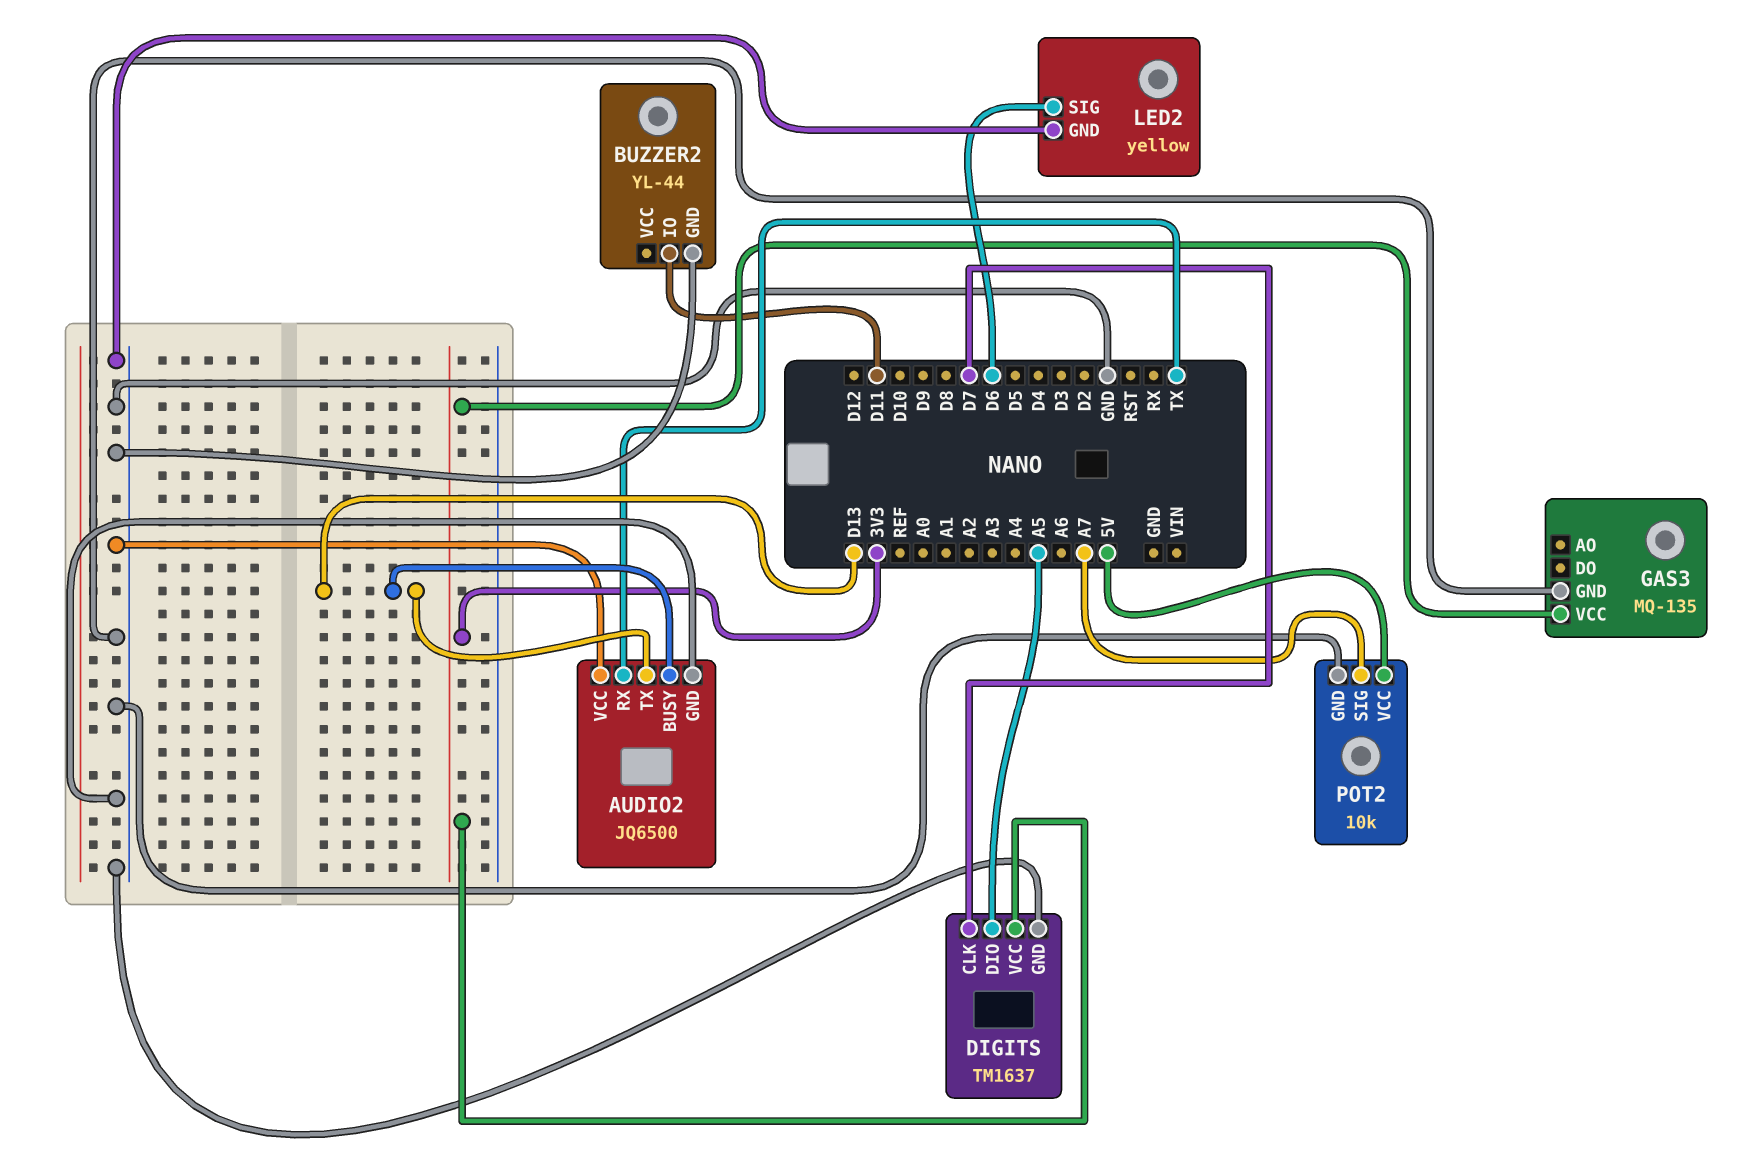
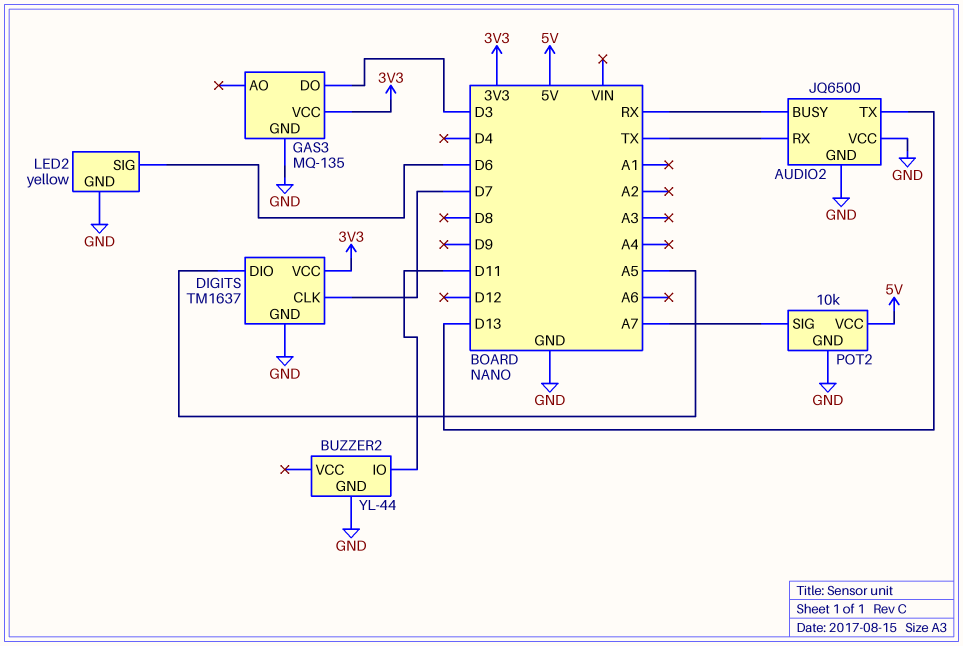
AUDIO2 pin BUSY: D13 -> RX
GAS3 pin DO: none -> D3

